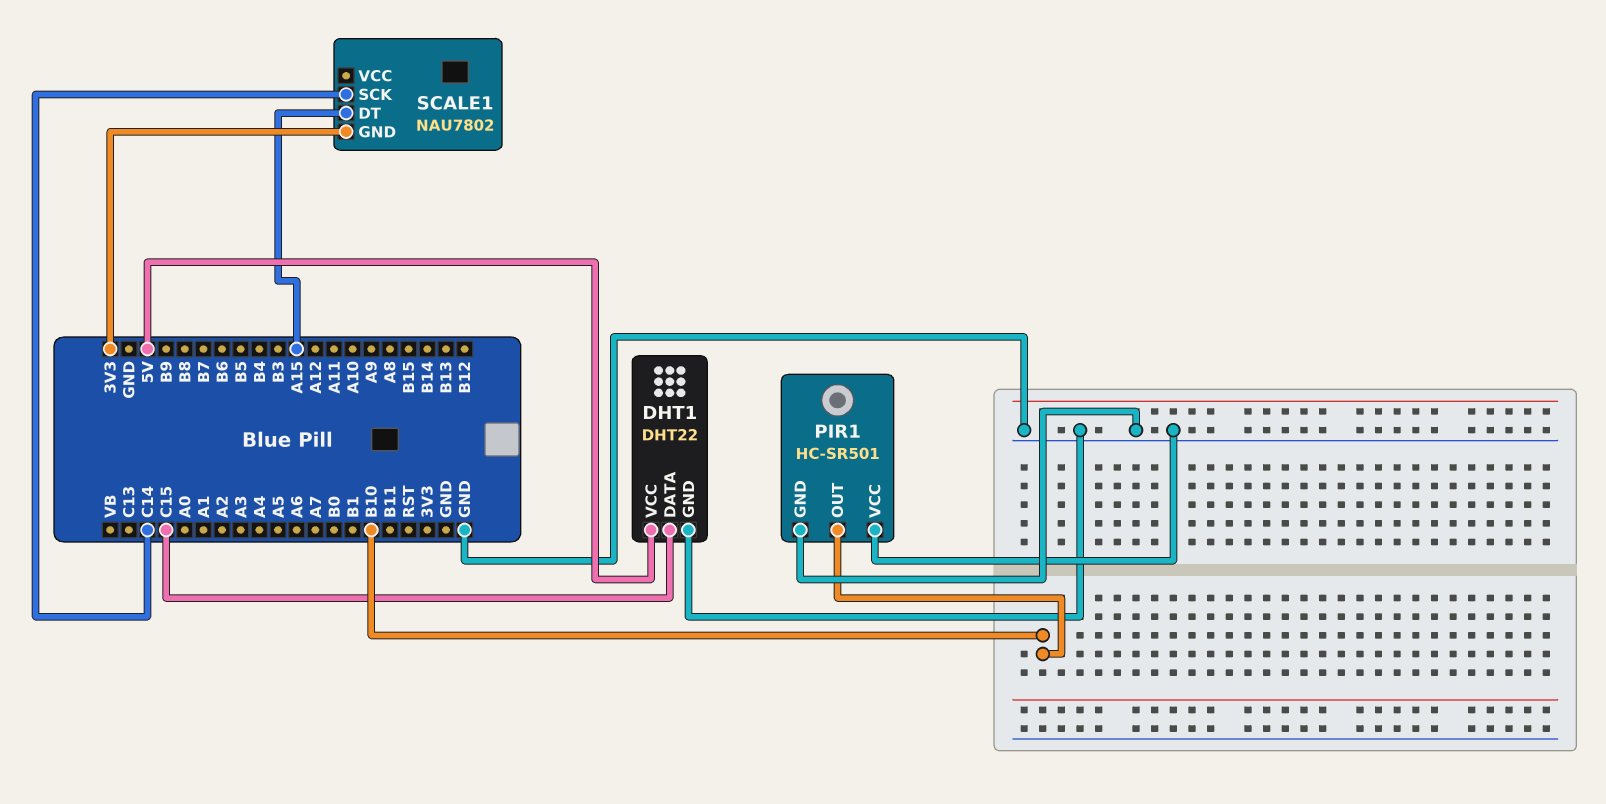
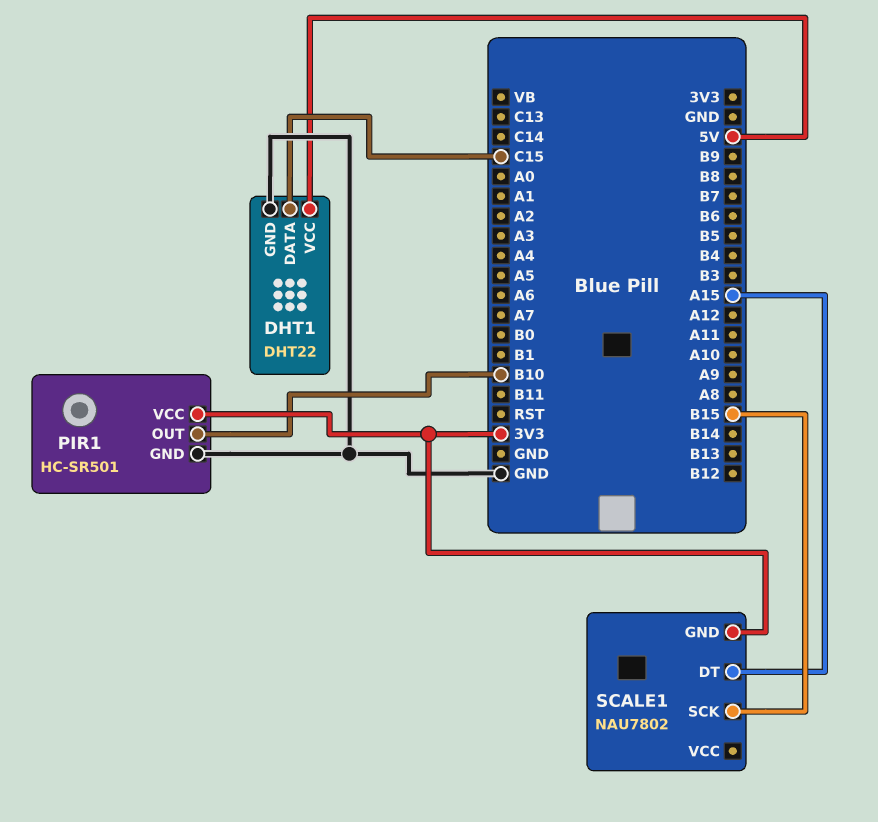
PIR1 pin VCC: GND -> 3V3
SCALE1 pin SCK: C14 -> B15

